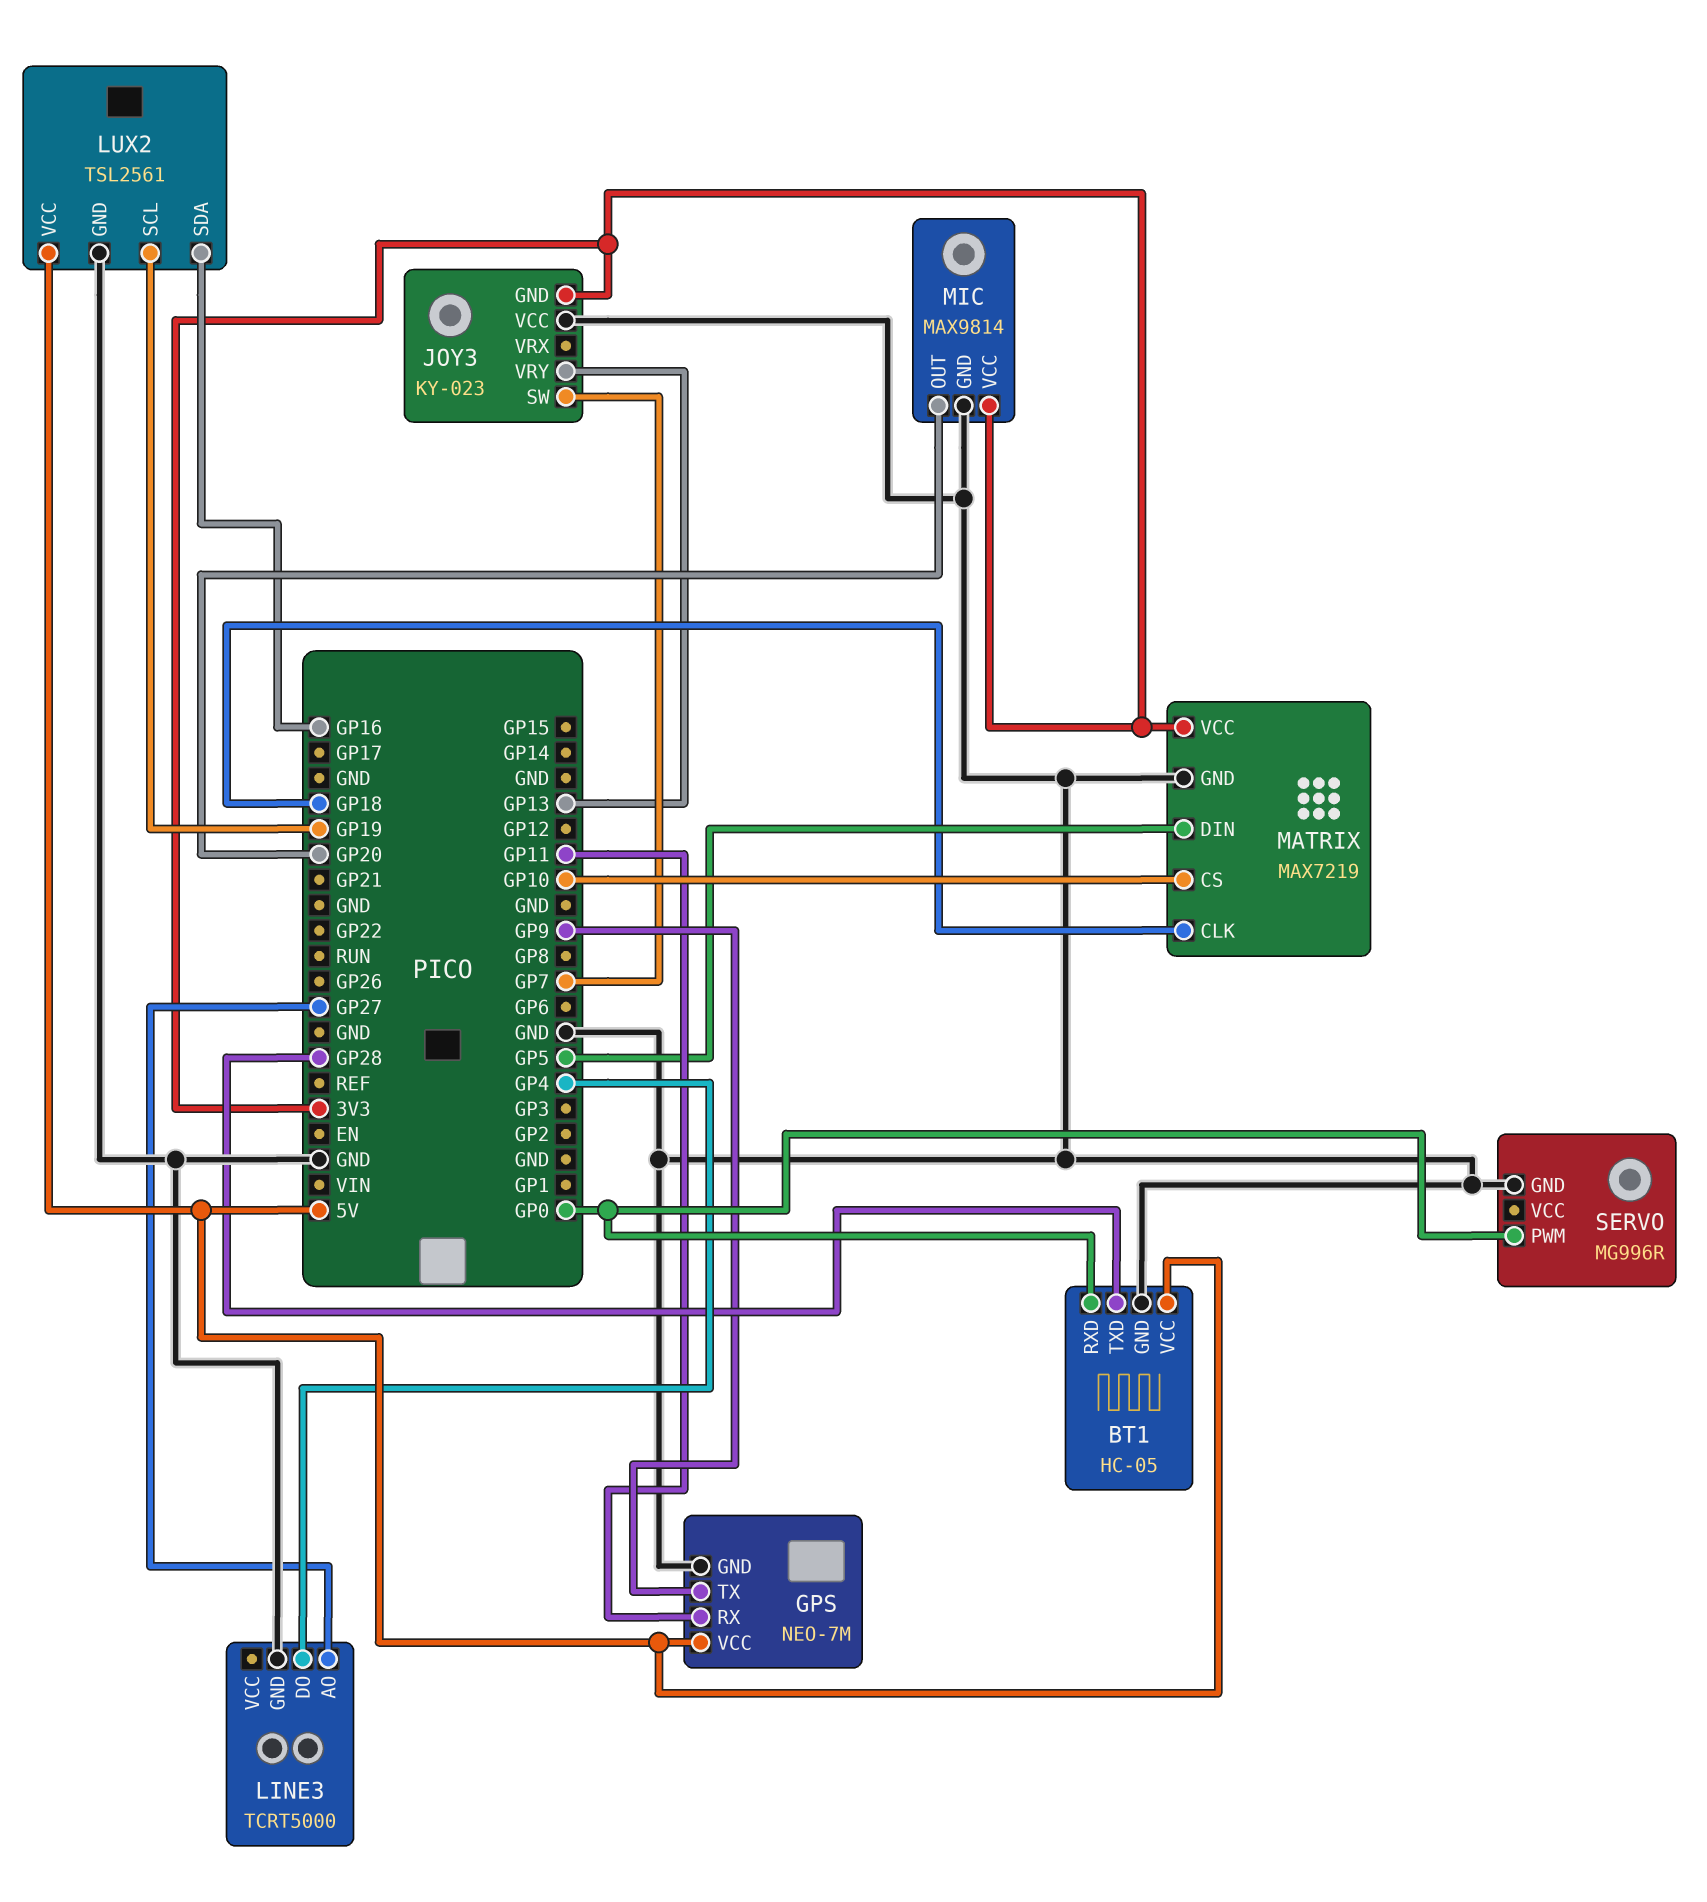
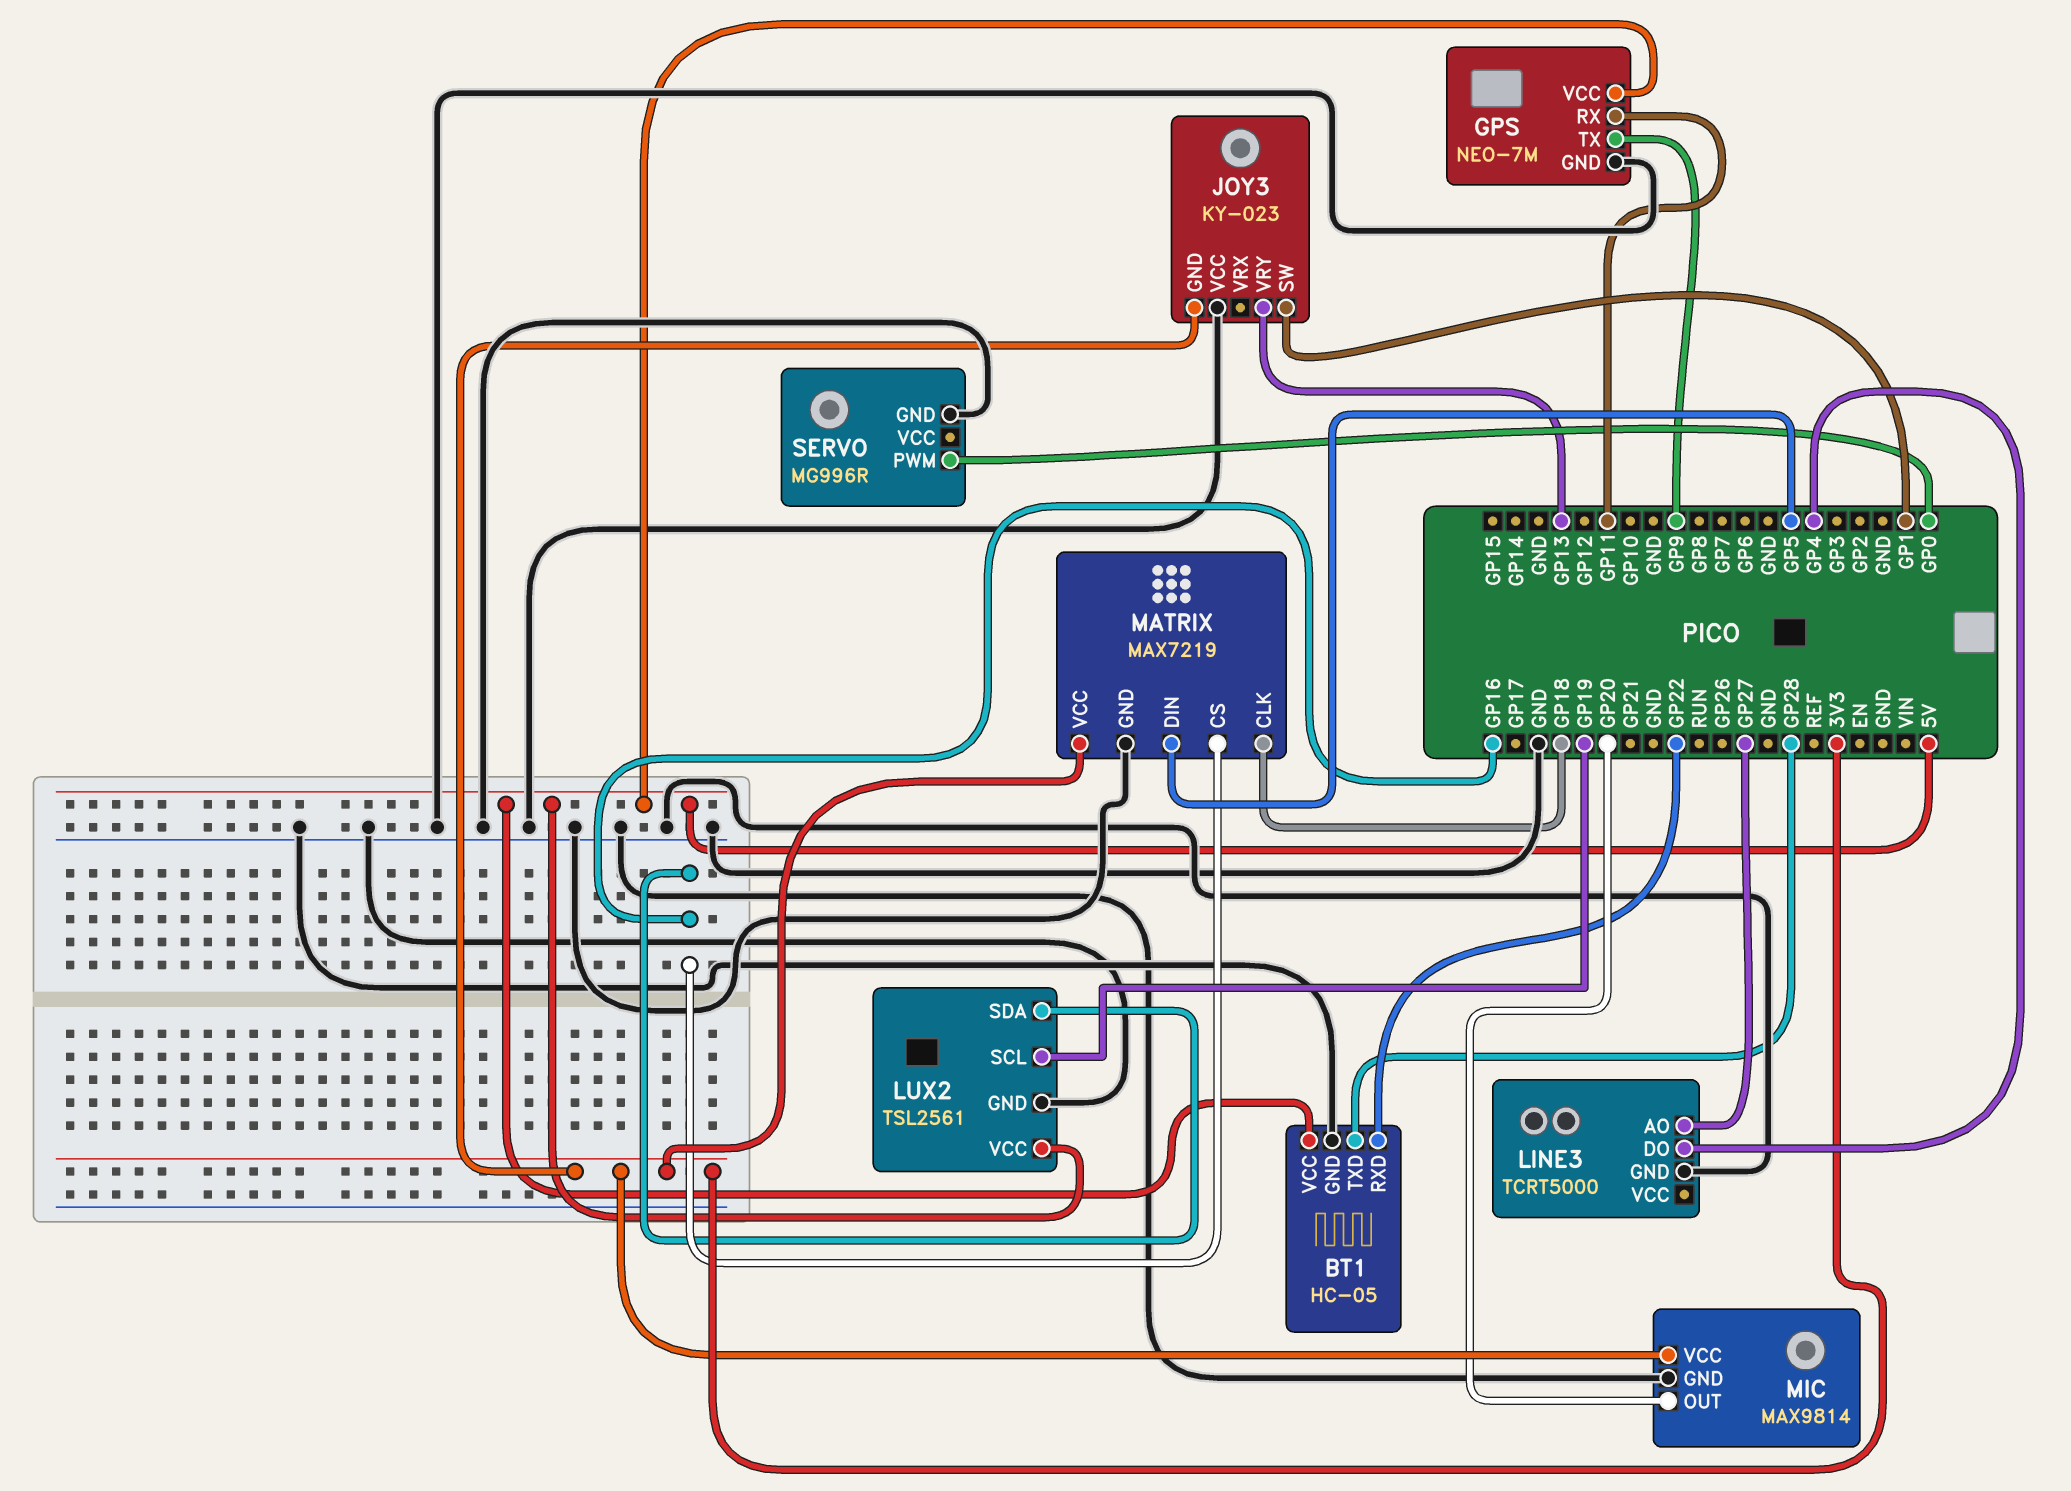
BT1 pin RXD: GP0 -> GP22
JOY3 pin SW: GP7 -> GP1
MATRIX pin CS: GP10 -> GP16

